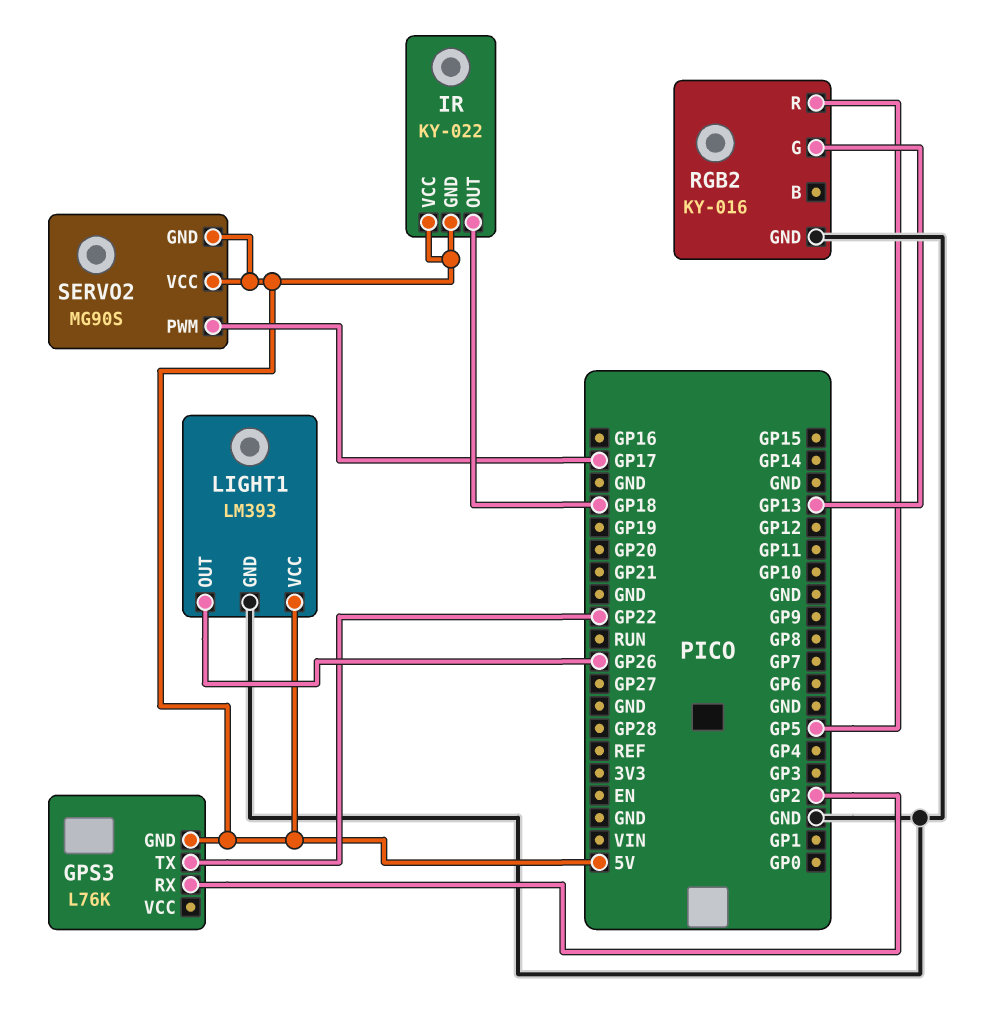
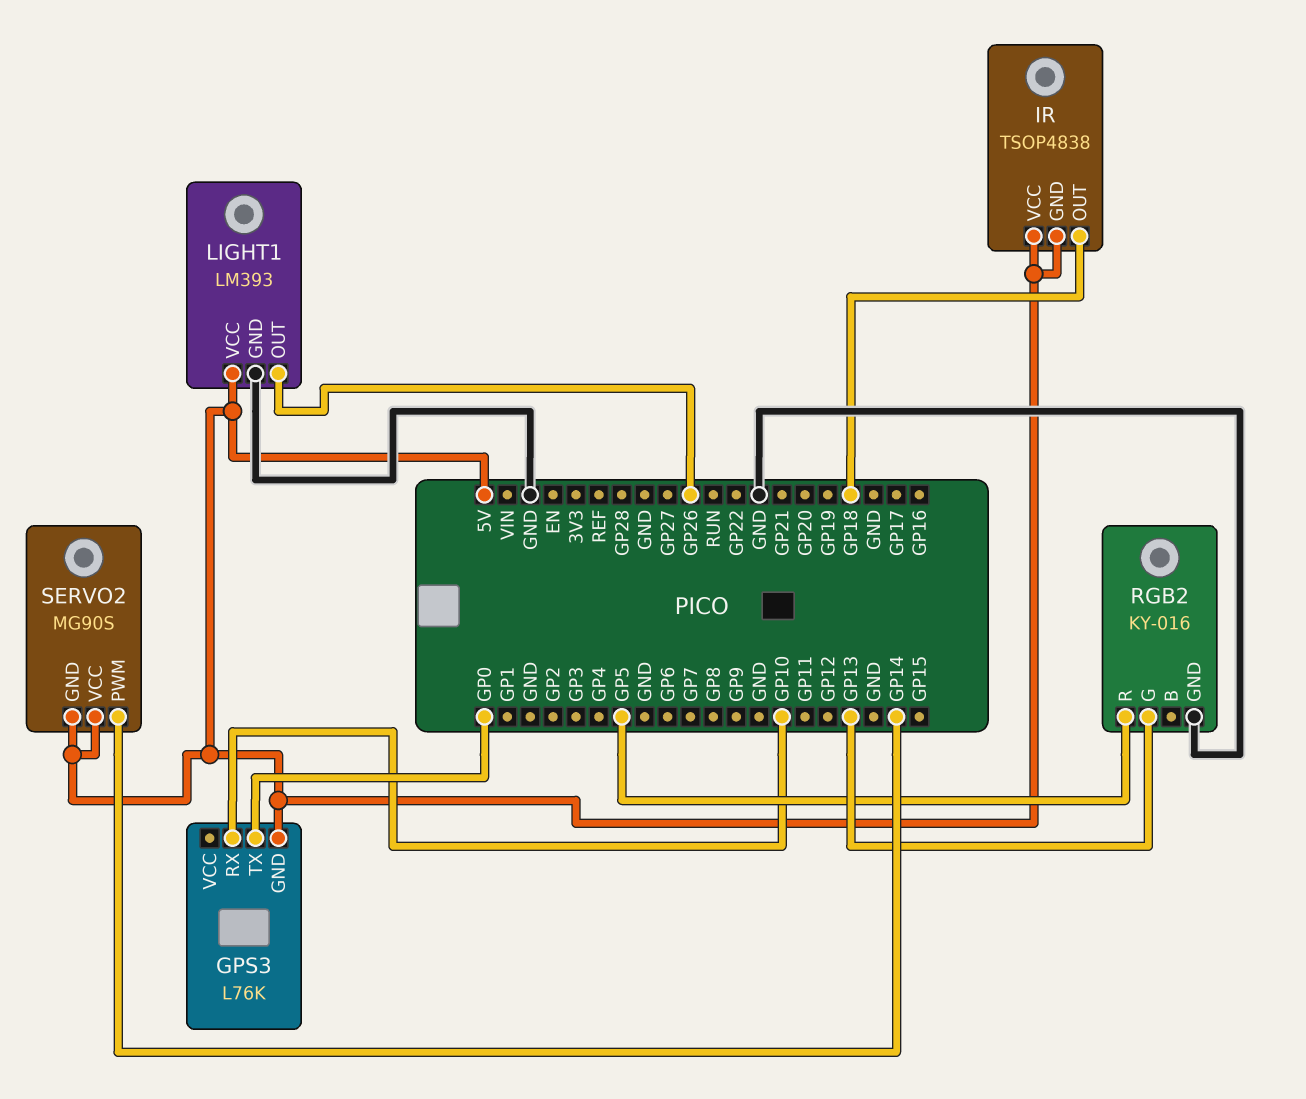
GPS3 pin RX: GP2 -> GP10
GPS3 pin TX: GP22 -> GP0
IR: KY-022 -> TSOP4838
SERVO2 pin PWM: GP17 -> GP14

